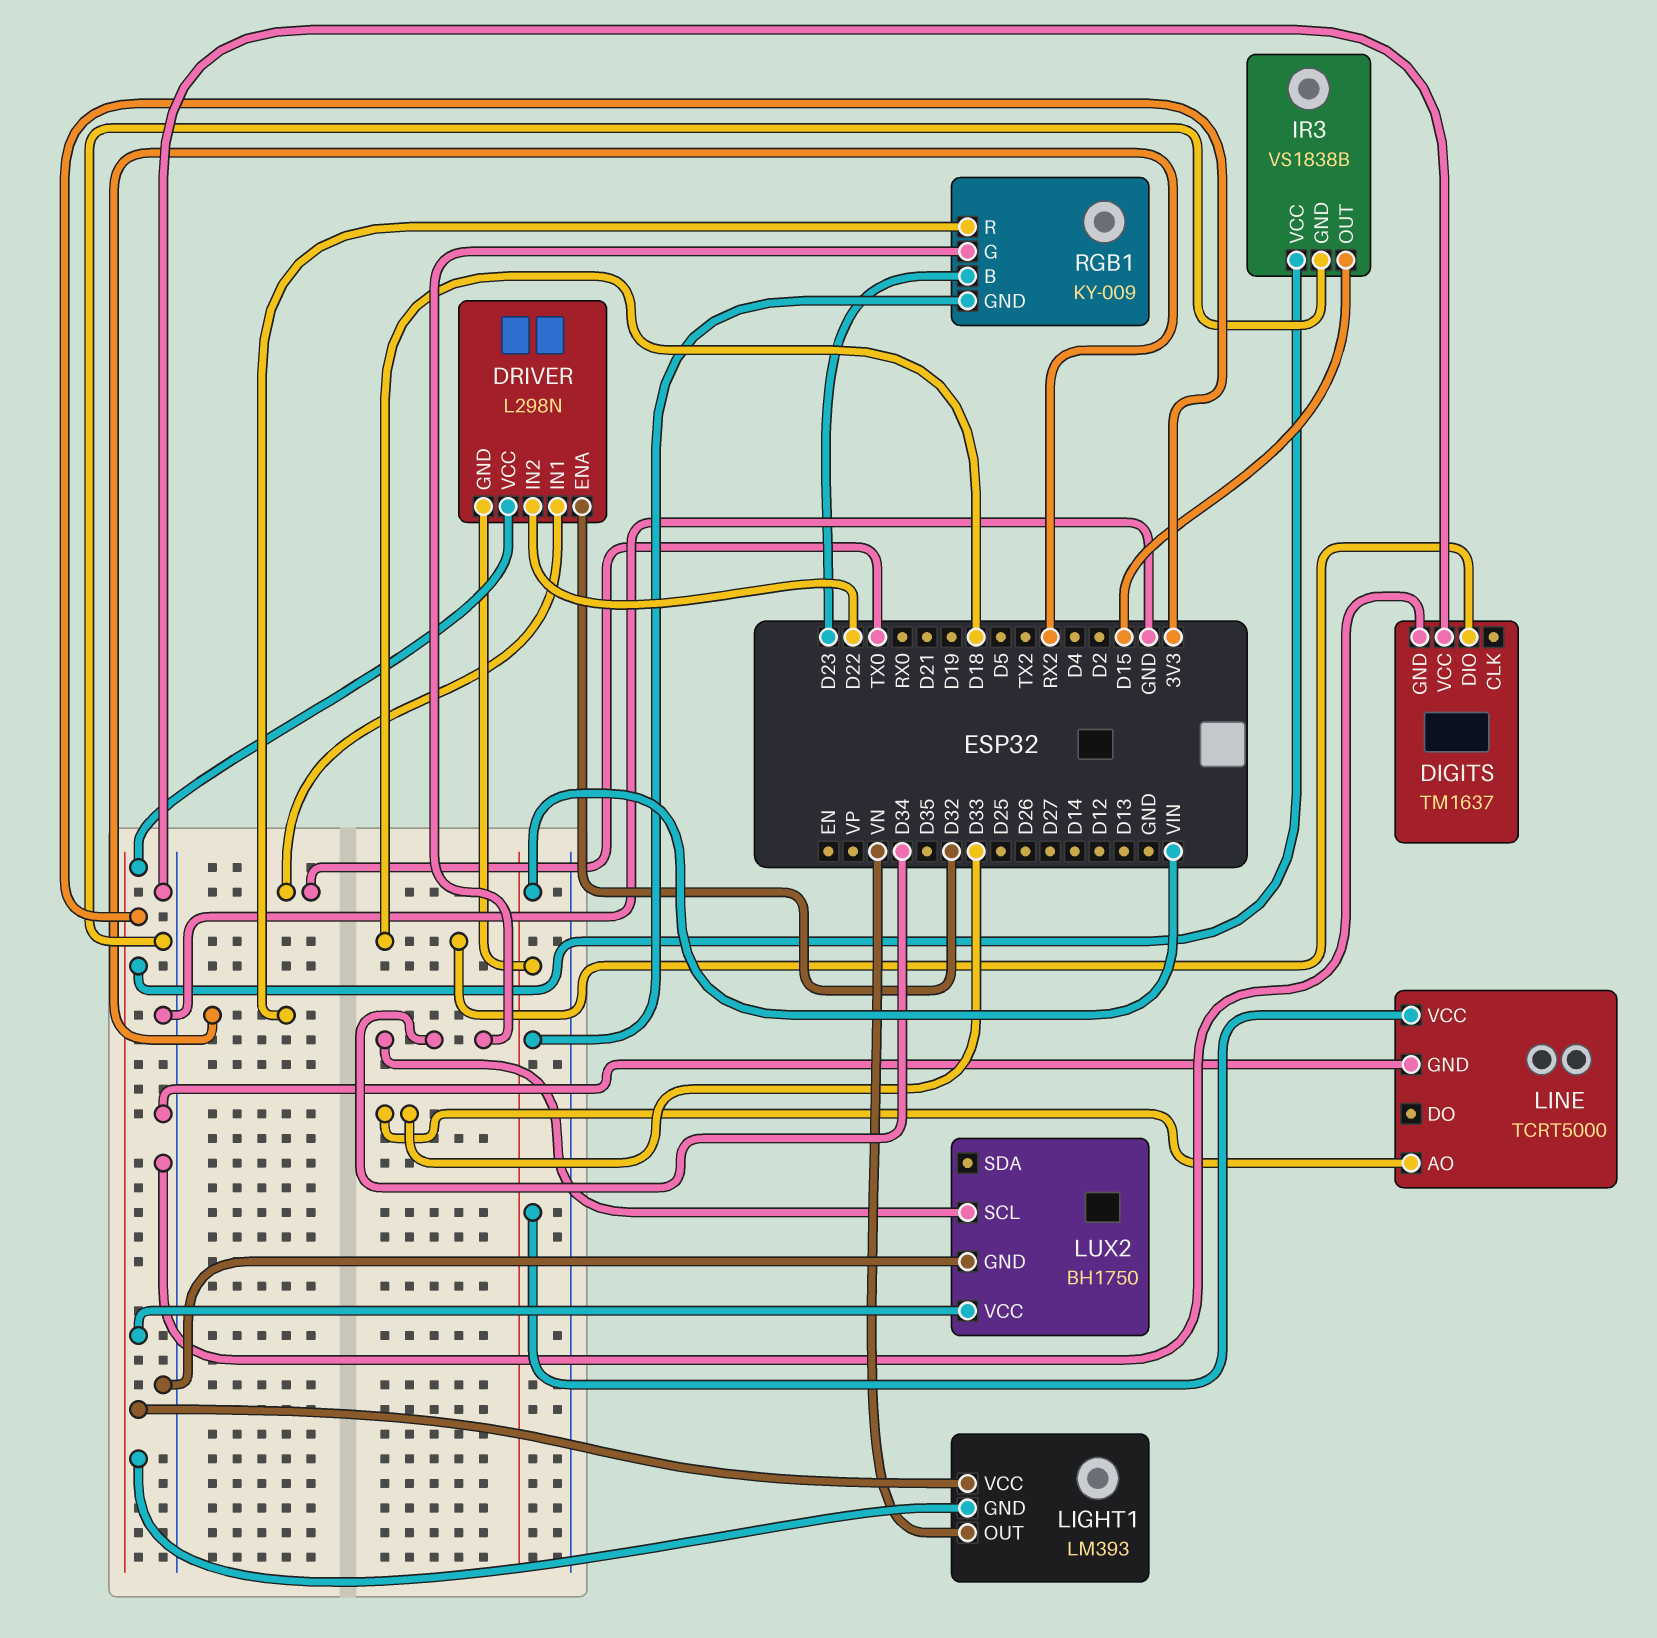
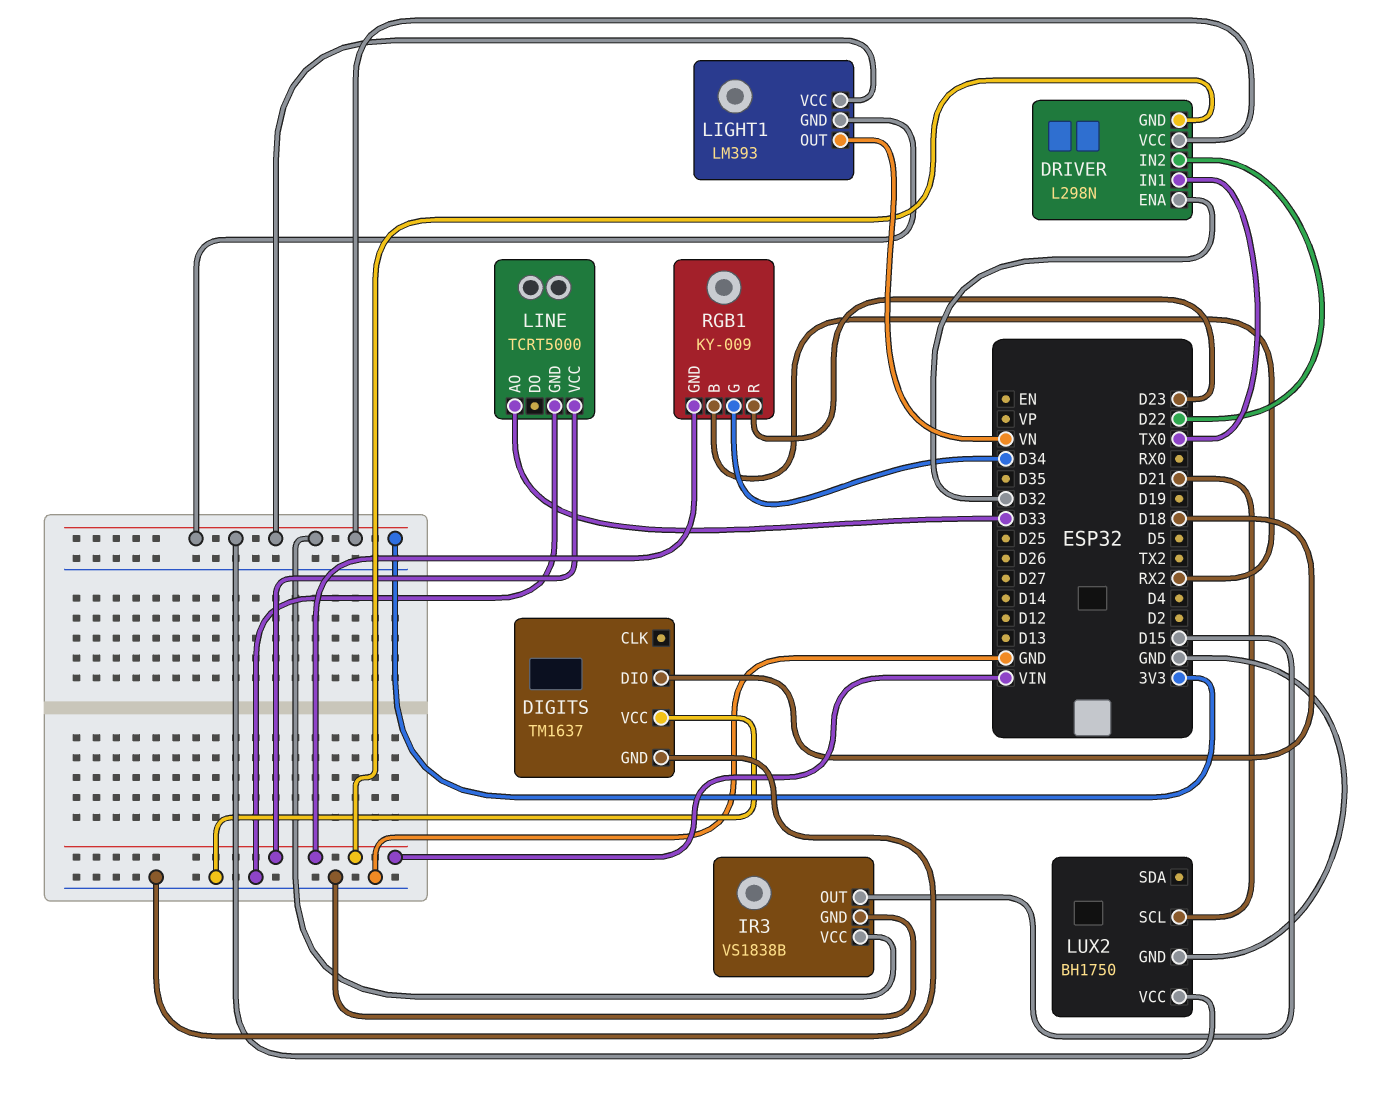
LUX2 pin SCL: D34 -> D21
RGB1 pin B: D23 -> RX2
RGB1 pin R: RX2 -> D23

